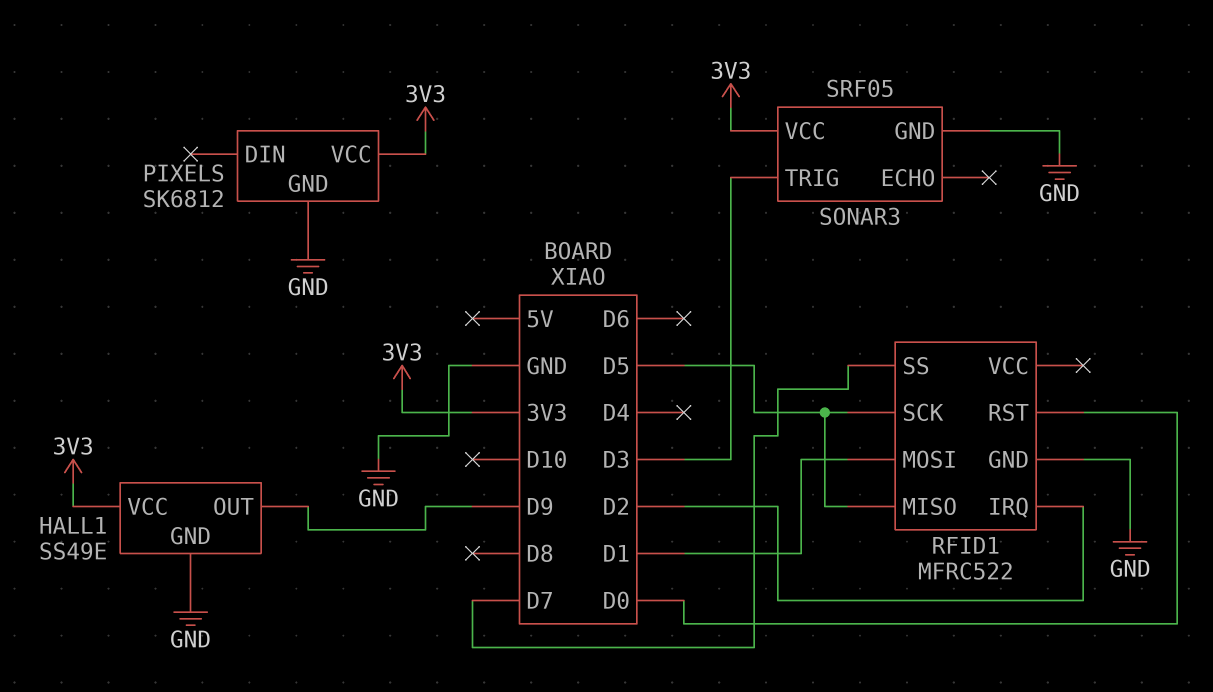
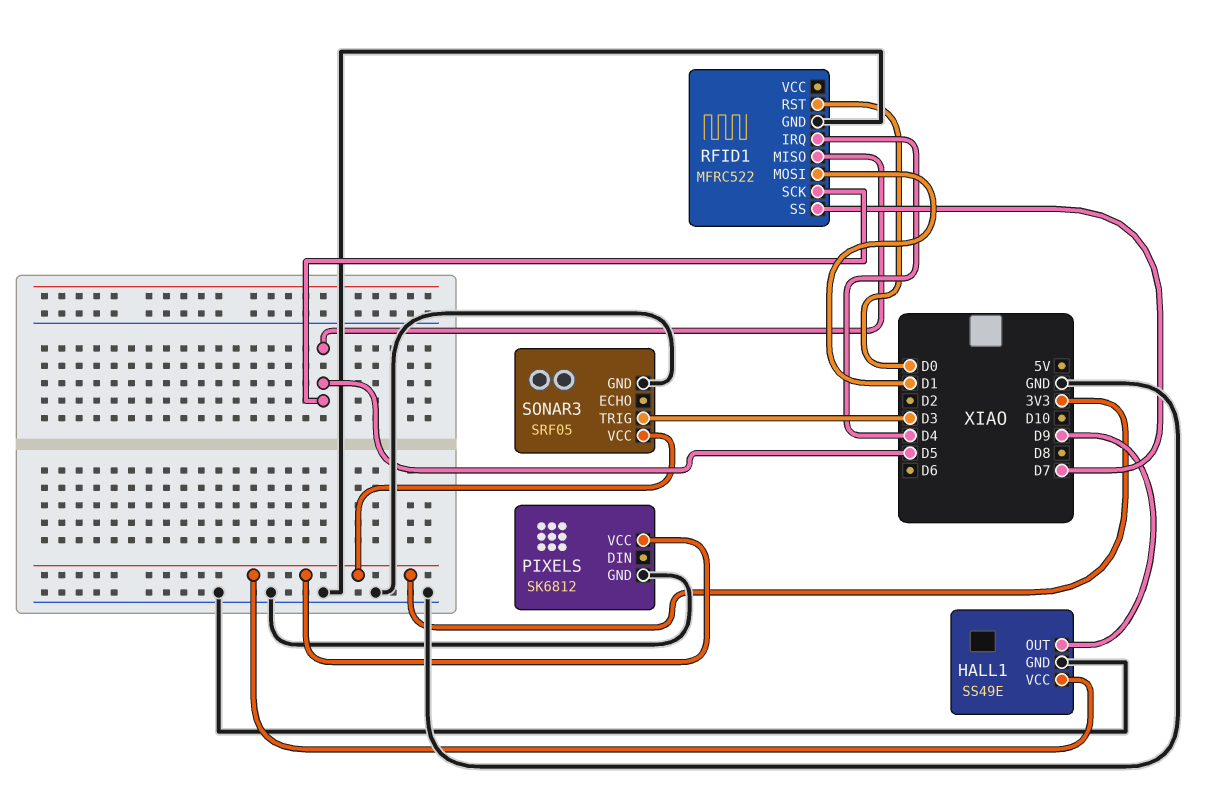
RFID1 pin IRQ: D2 -> D4

